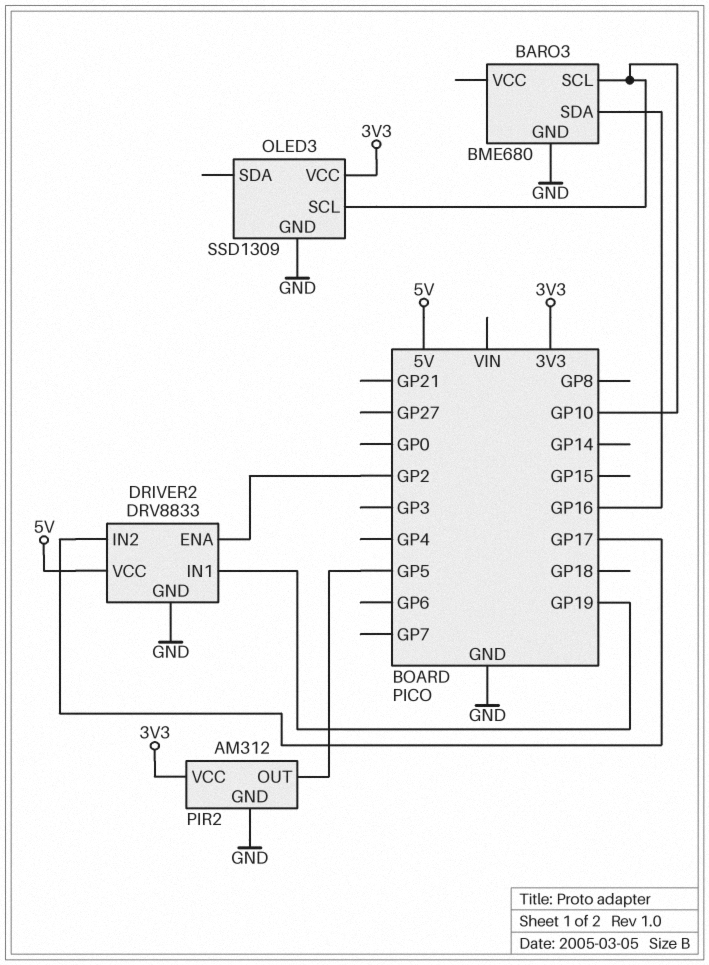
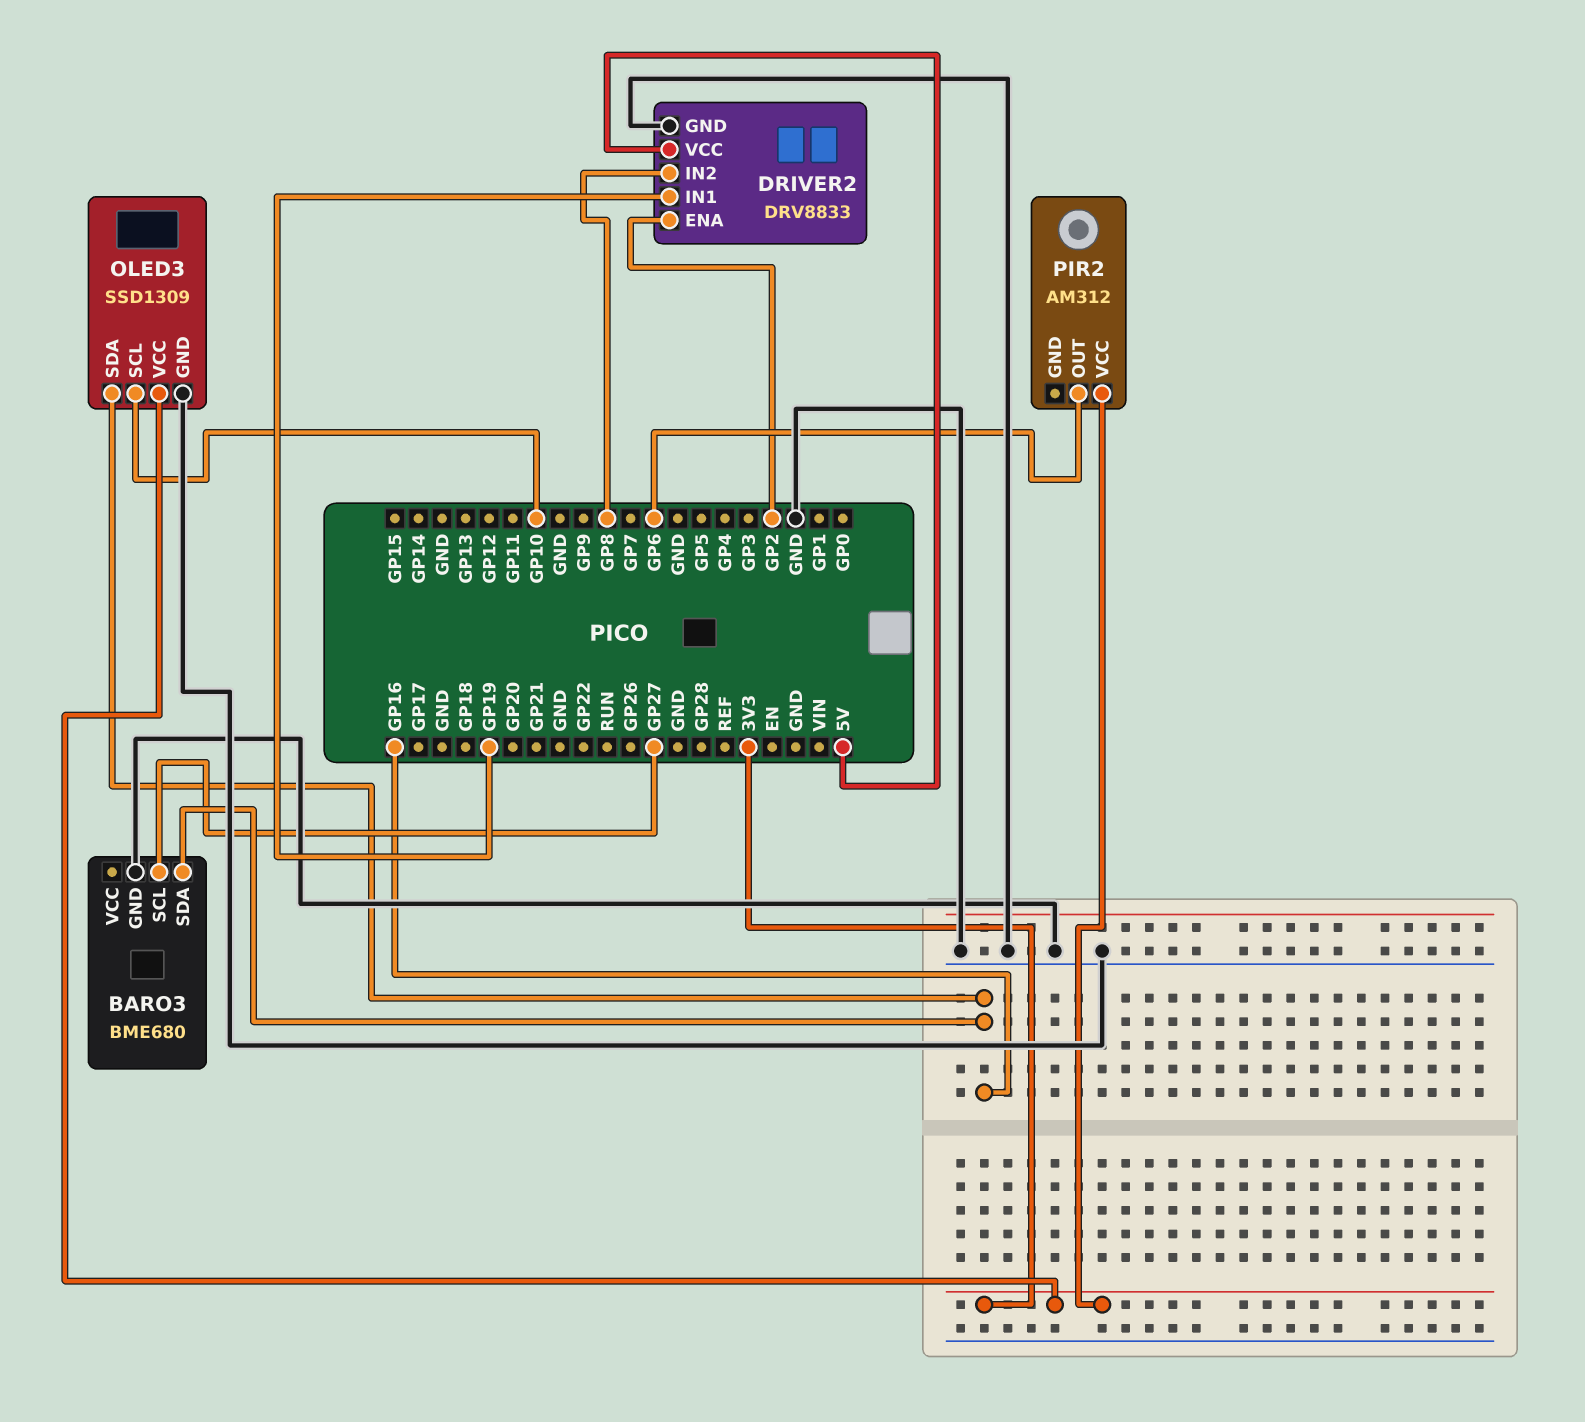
BARO3 pin SCL: GP10 -> GP27
DRIVER2 pin IN2: GP17 -> GP8
OLED3 pin SDA: none -> GP16
PIR2 pin GND: GND -> none
PIR2 pin OUT: GP5 -> GP6

